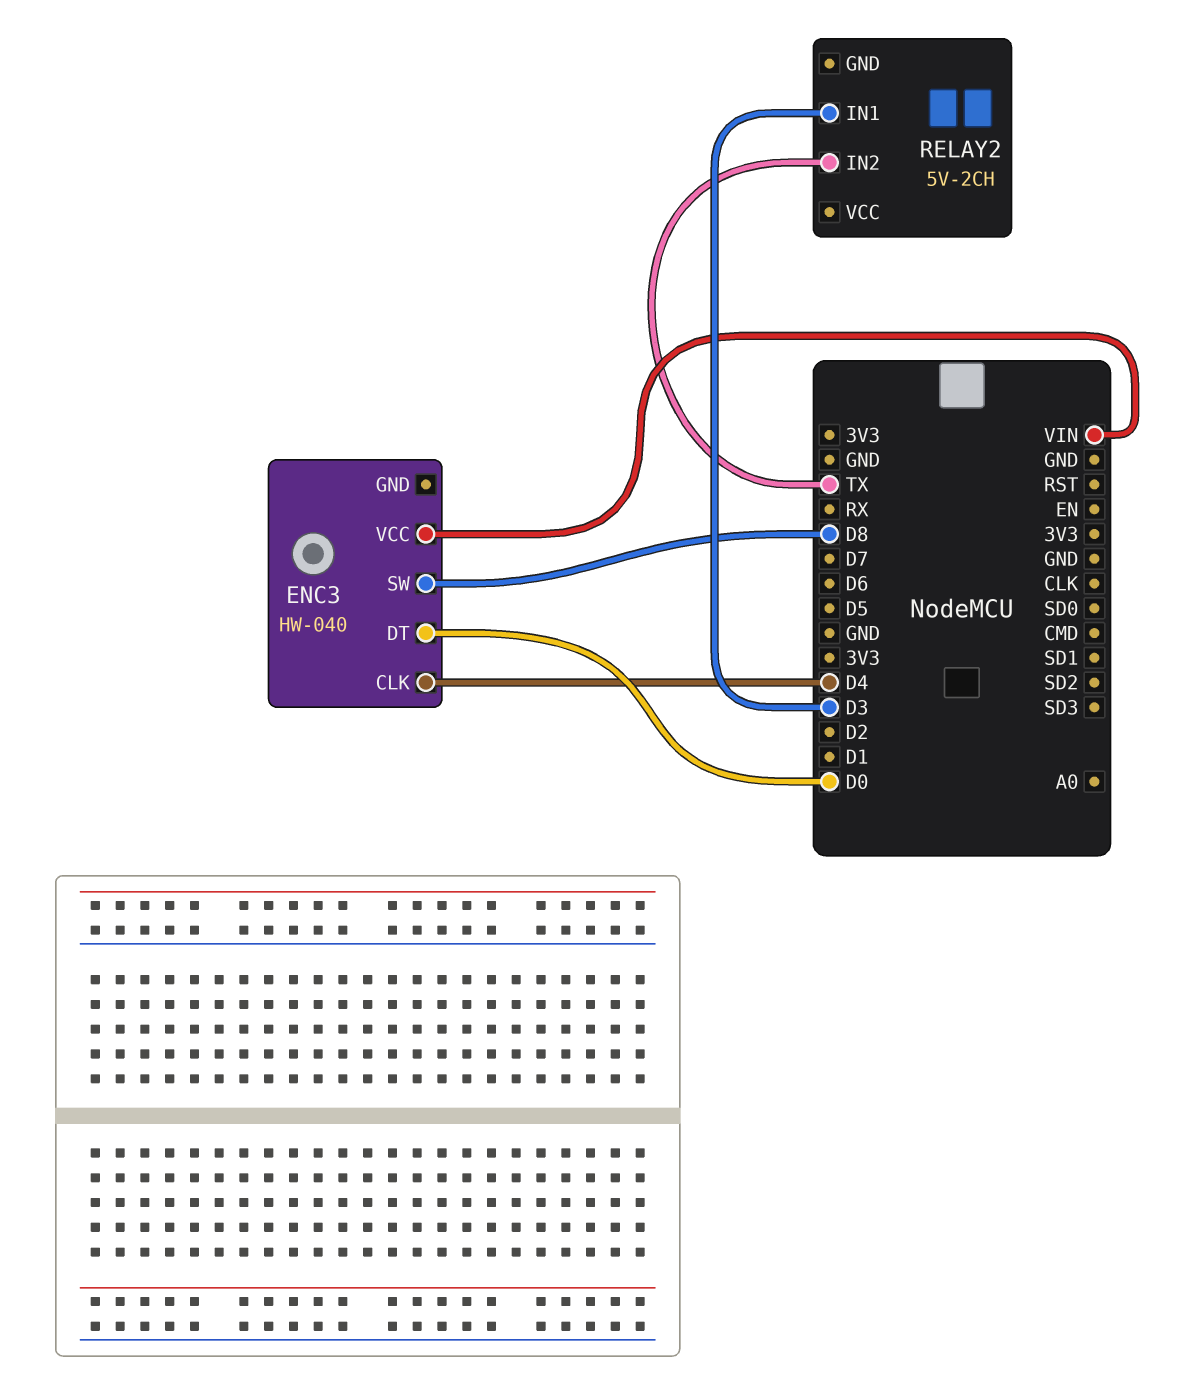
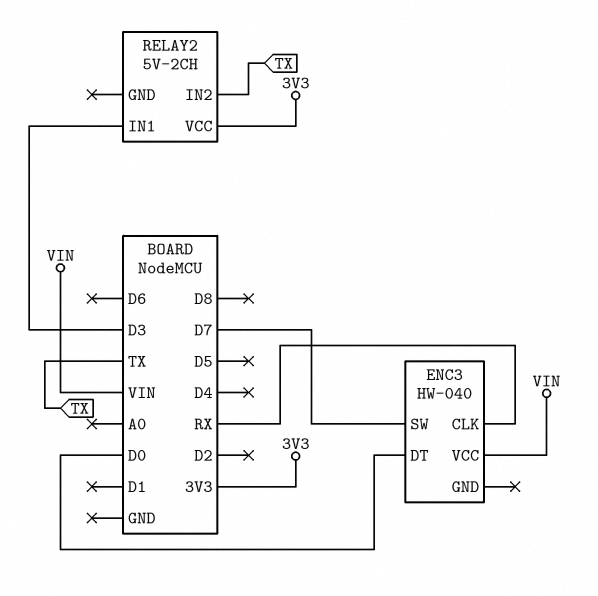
ENC3 pin CLK: D4 -> RX
ENC3 pin SW: D8 -> D7
RELAY2 pin VCC: none -> 3V3

